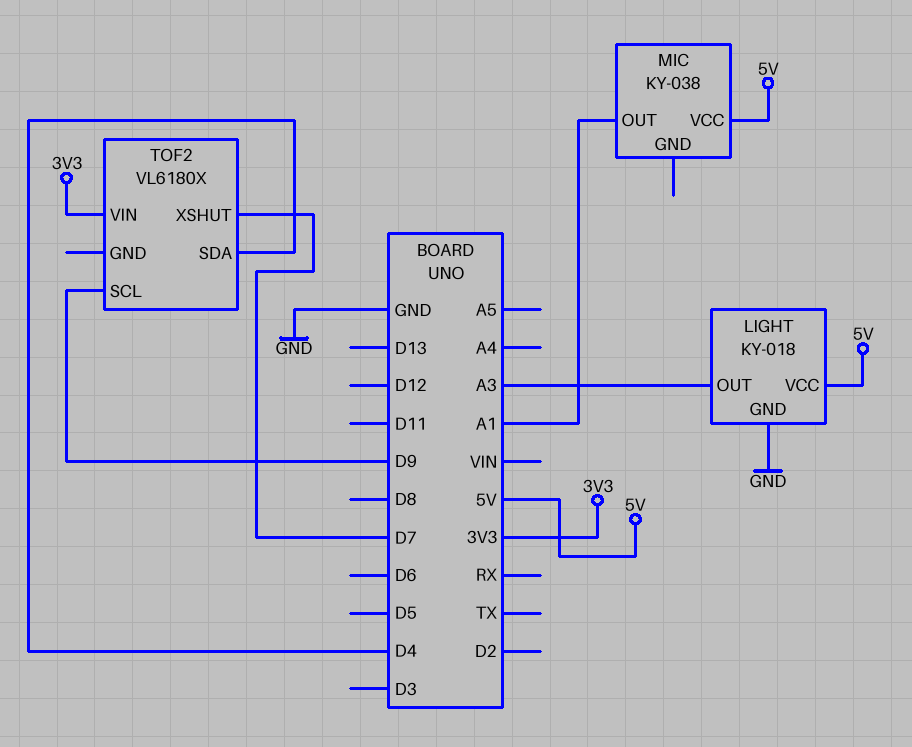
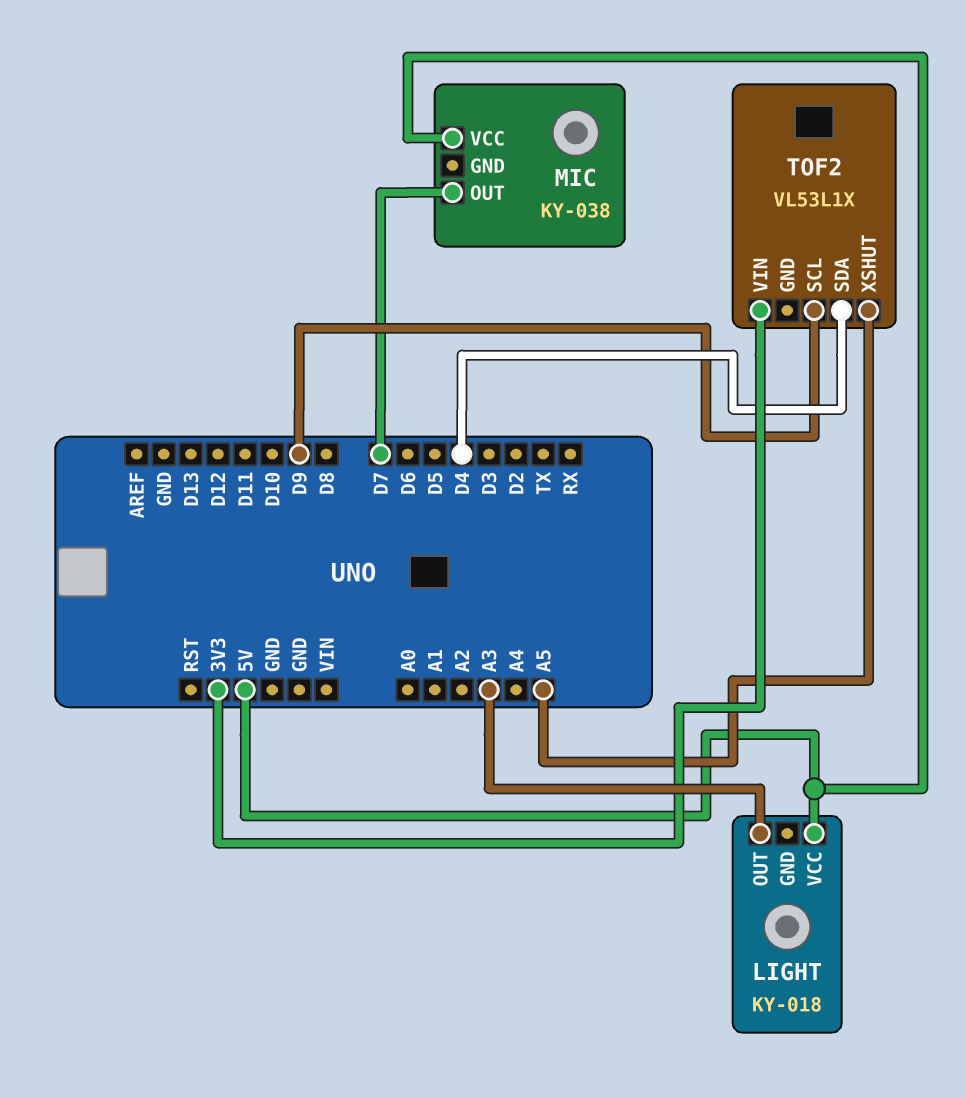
LIGHT pin GND: GND -> none
MIC pin OUT: A1 -> D7
TOF2: VL6180X -> VL53L1X
TOF2 pin XSHUT: D7 -> A5

